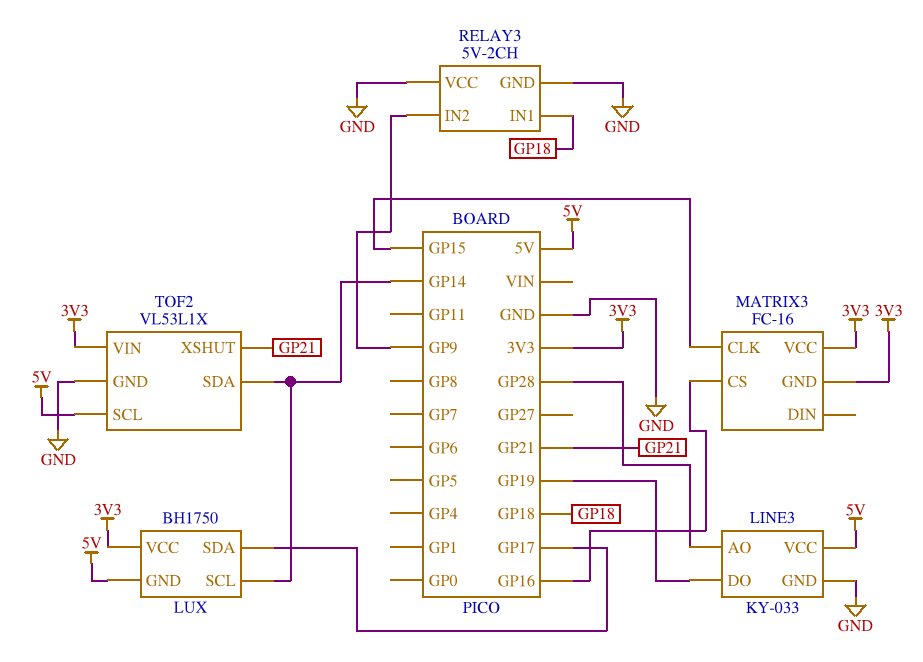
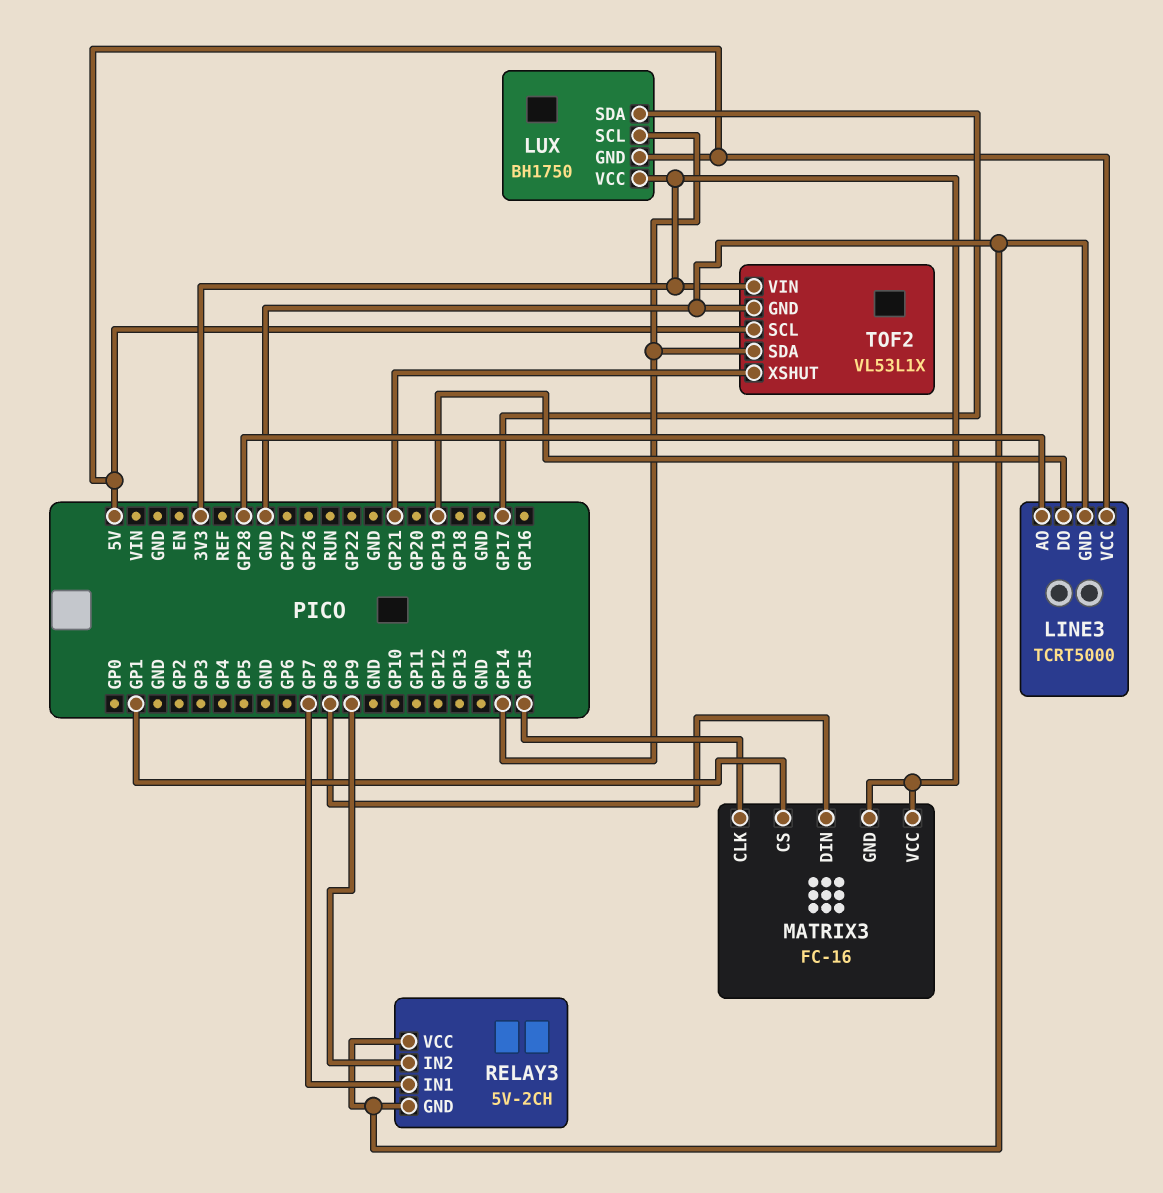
LINE3: KY-033 -> TCRT5000
MATRIX3 pin CS: GP16 -> GP1
MATRIX3 pin DIN: none -> GP8
RELAY3 pin IN1: GP18 -> GP7

